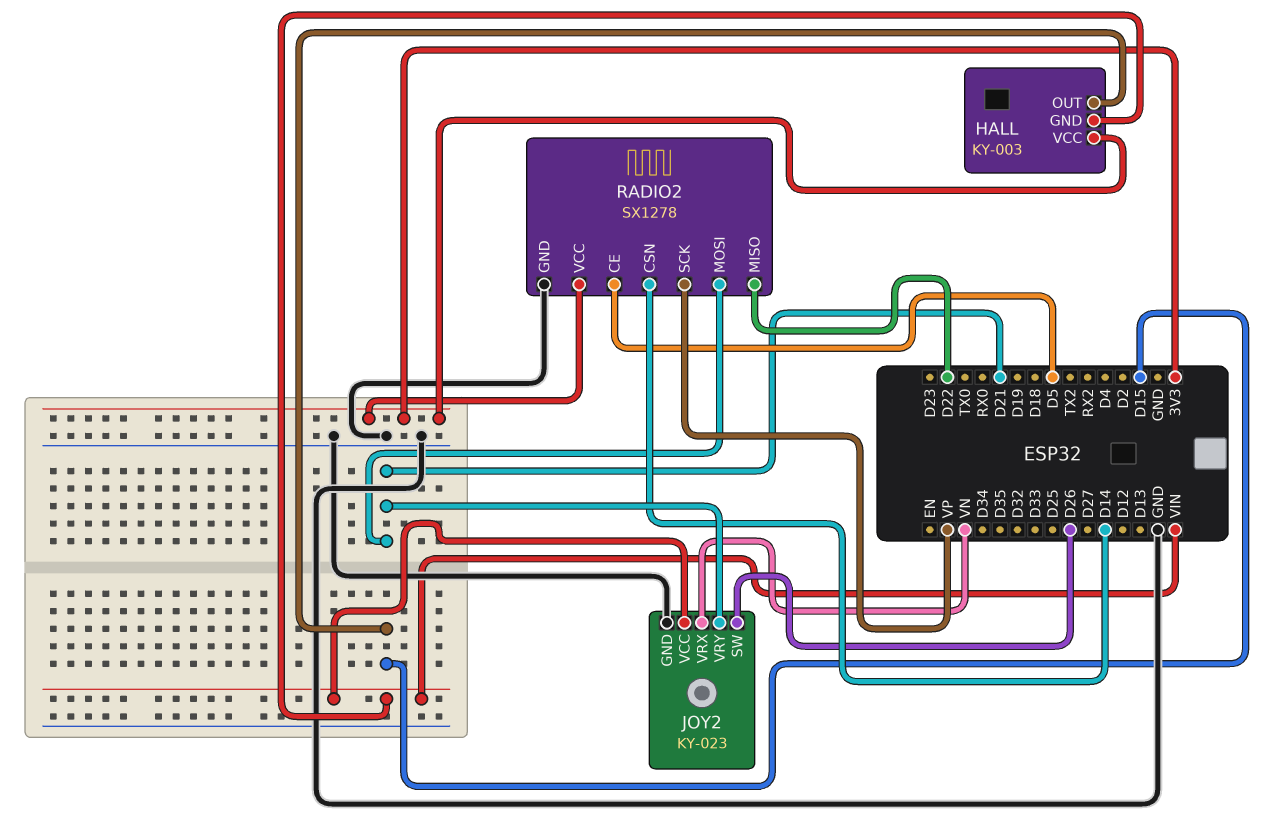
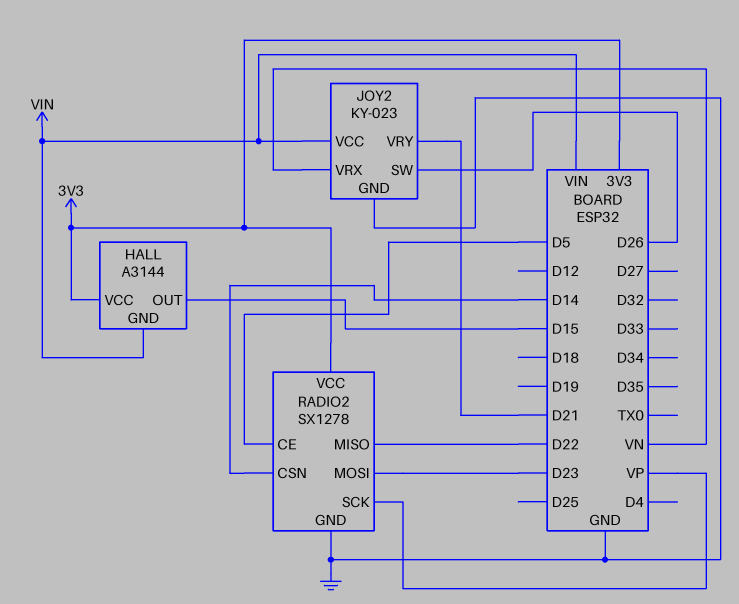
HALL: KY-003 -> A3144
RADIO2 pin MOSI: D21 -> D23

